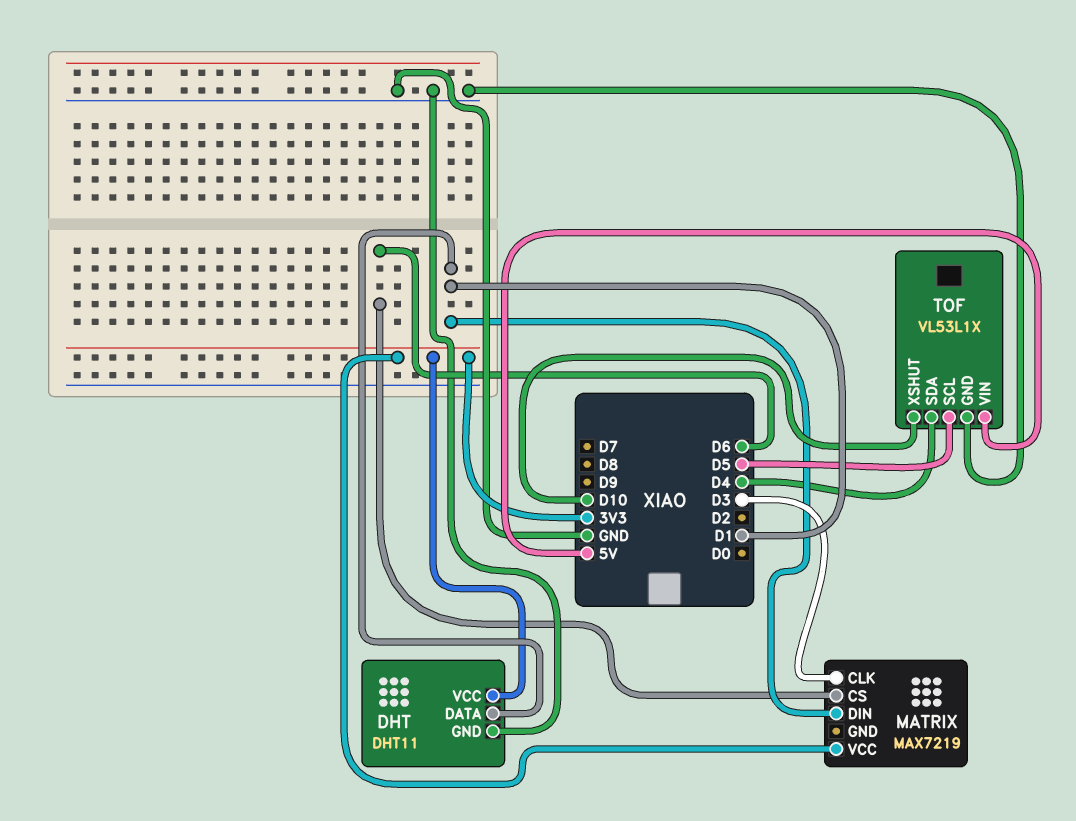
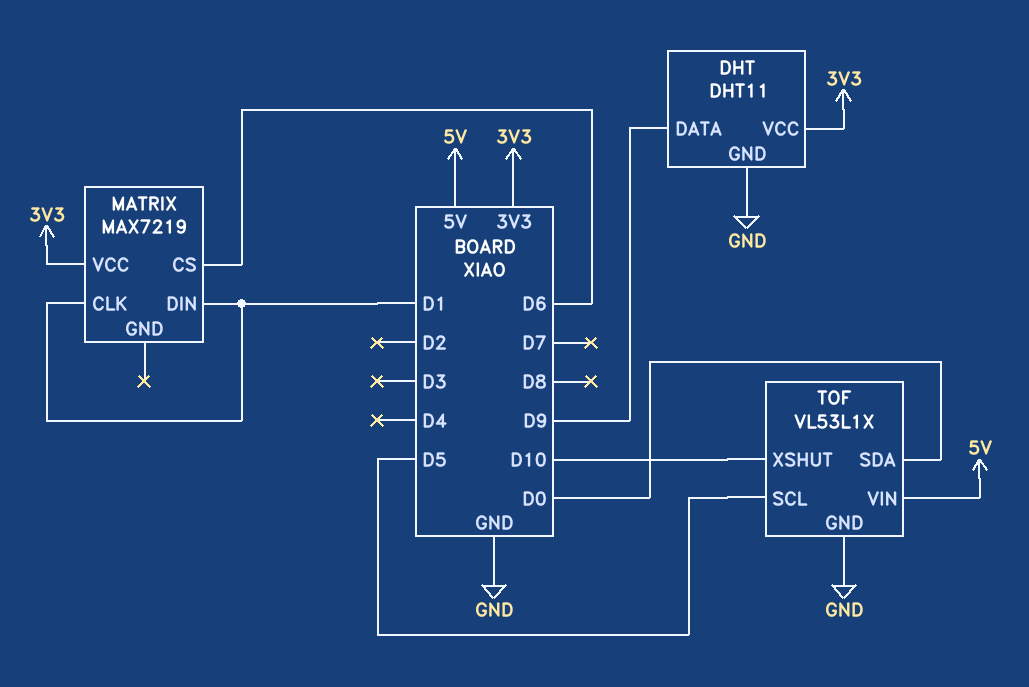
DHT pin DATA: D1 -> D9
MATRIX pin CLK: D3 -> D1
TOF pin SDA: D4 -> D0

